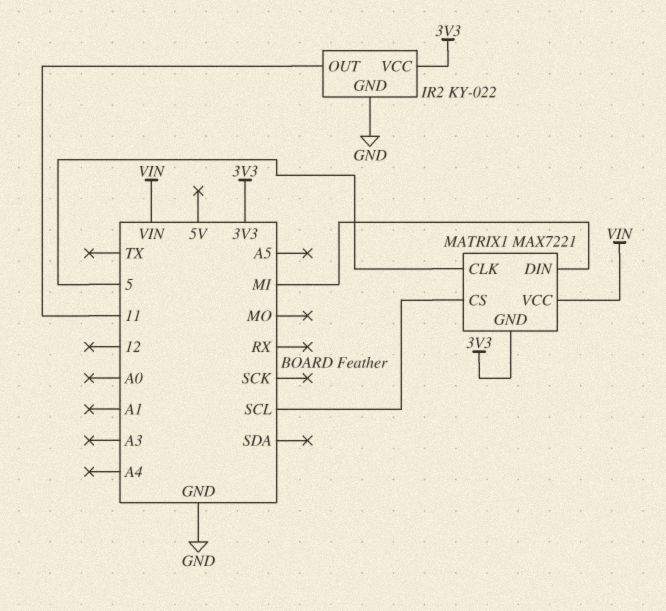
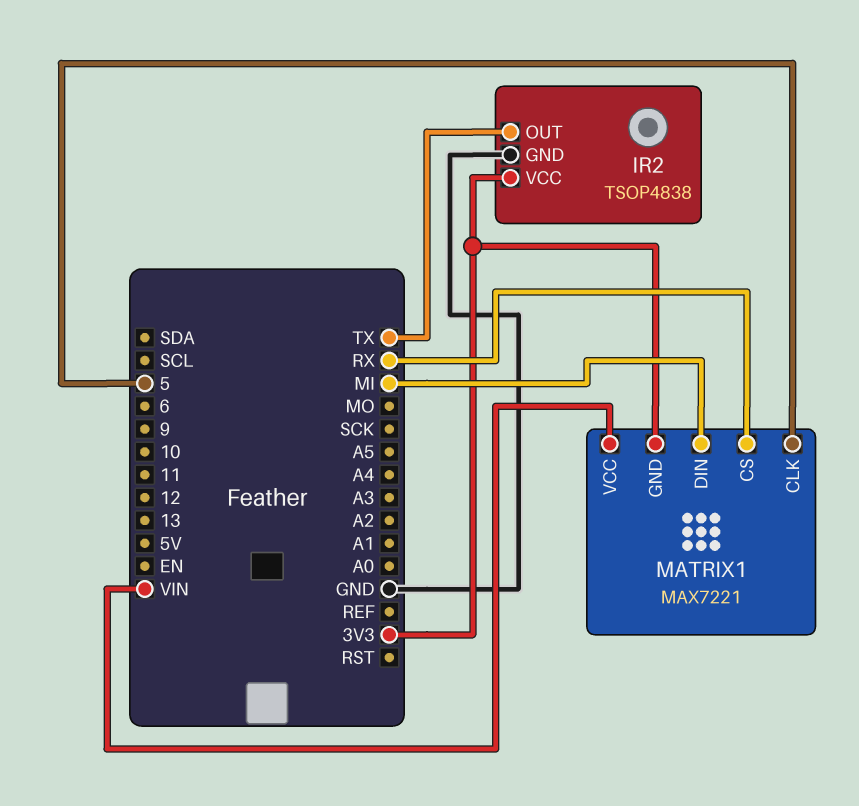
IR2: KY-022 -> TSOP4838
IR2 pin OUT: 11 -> TX
MATRIX1 pin CS: SCL -> RX

